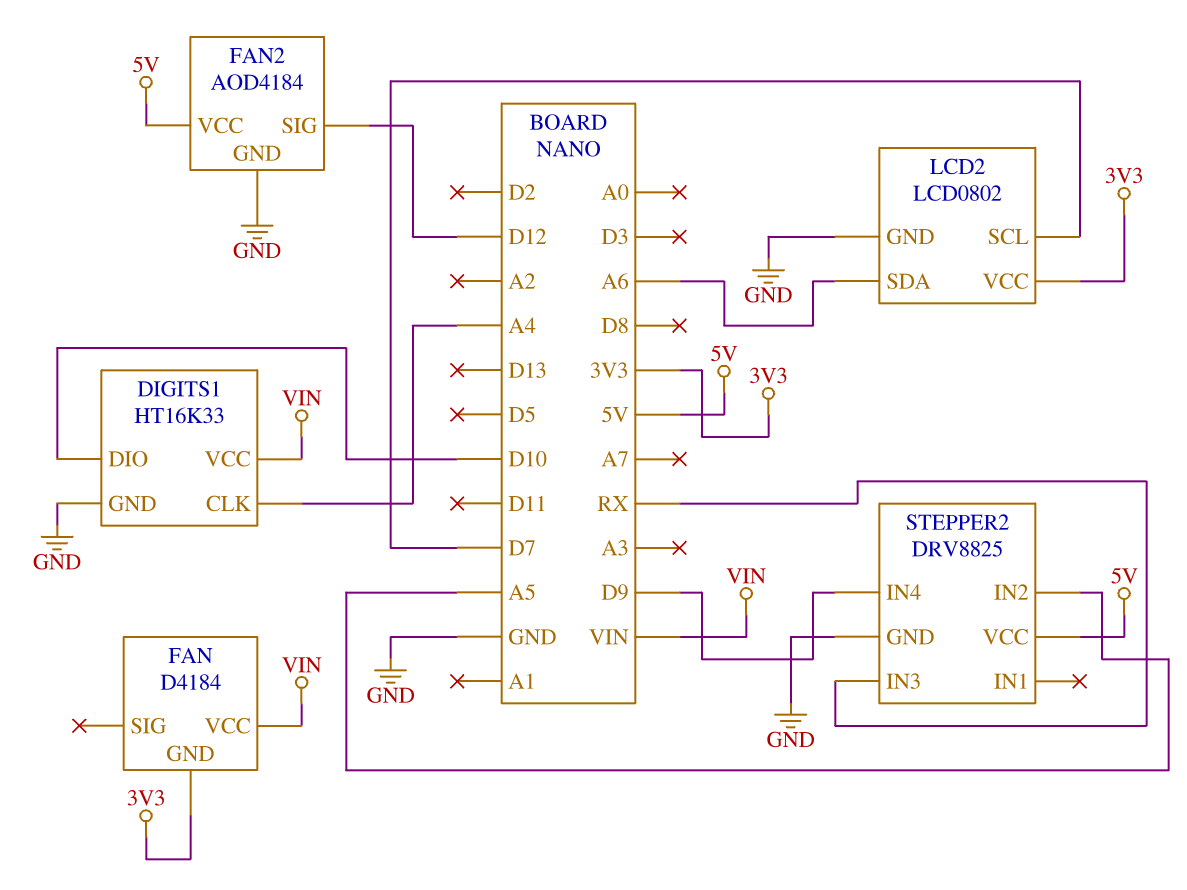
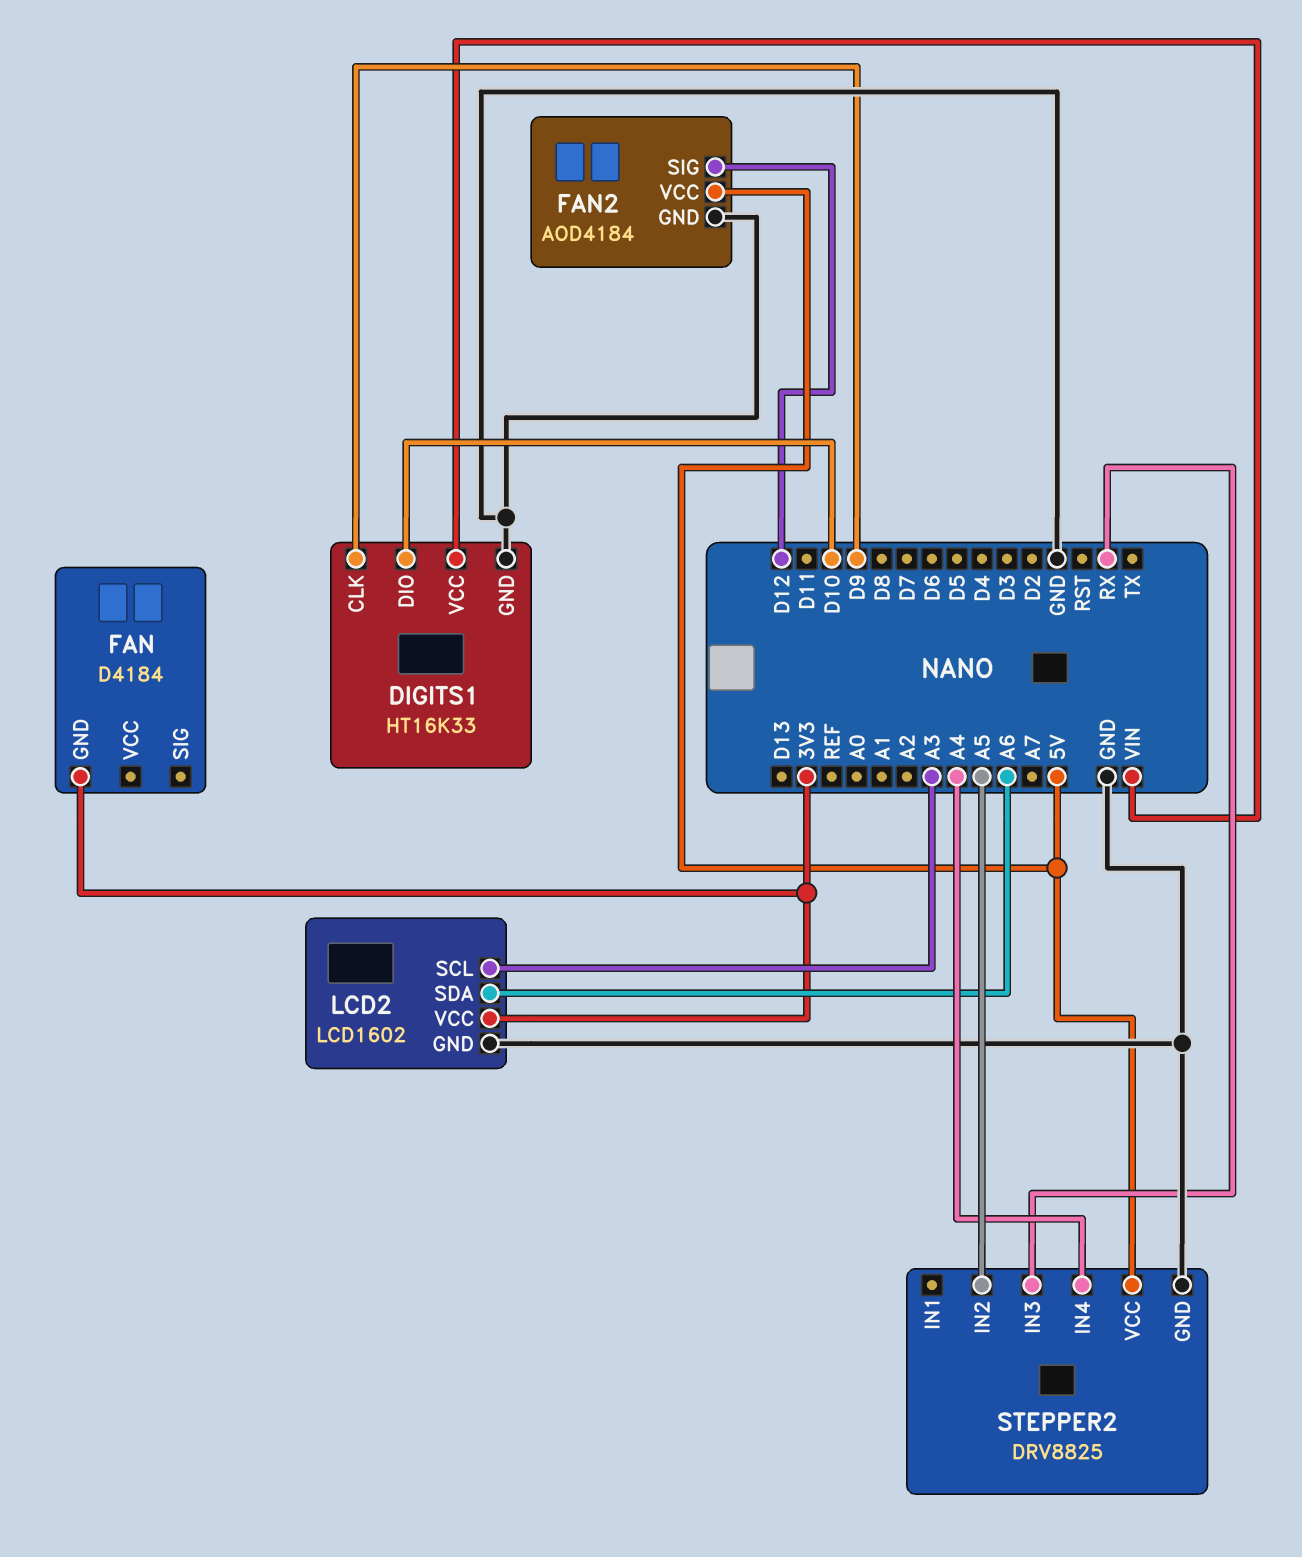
DIGITS1 pin CLK: A4 -> D9
FAN pin VCC: VIN -> none
LCD2: LCD0802 -> LCD1602
LCD2 pin SCL: D7 -> A3
STEPPER2 pin IN4: D9 -> A4

